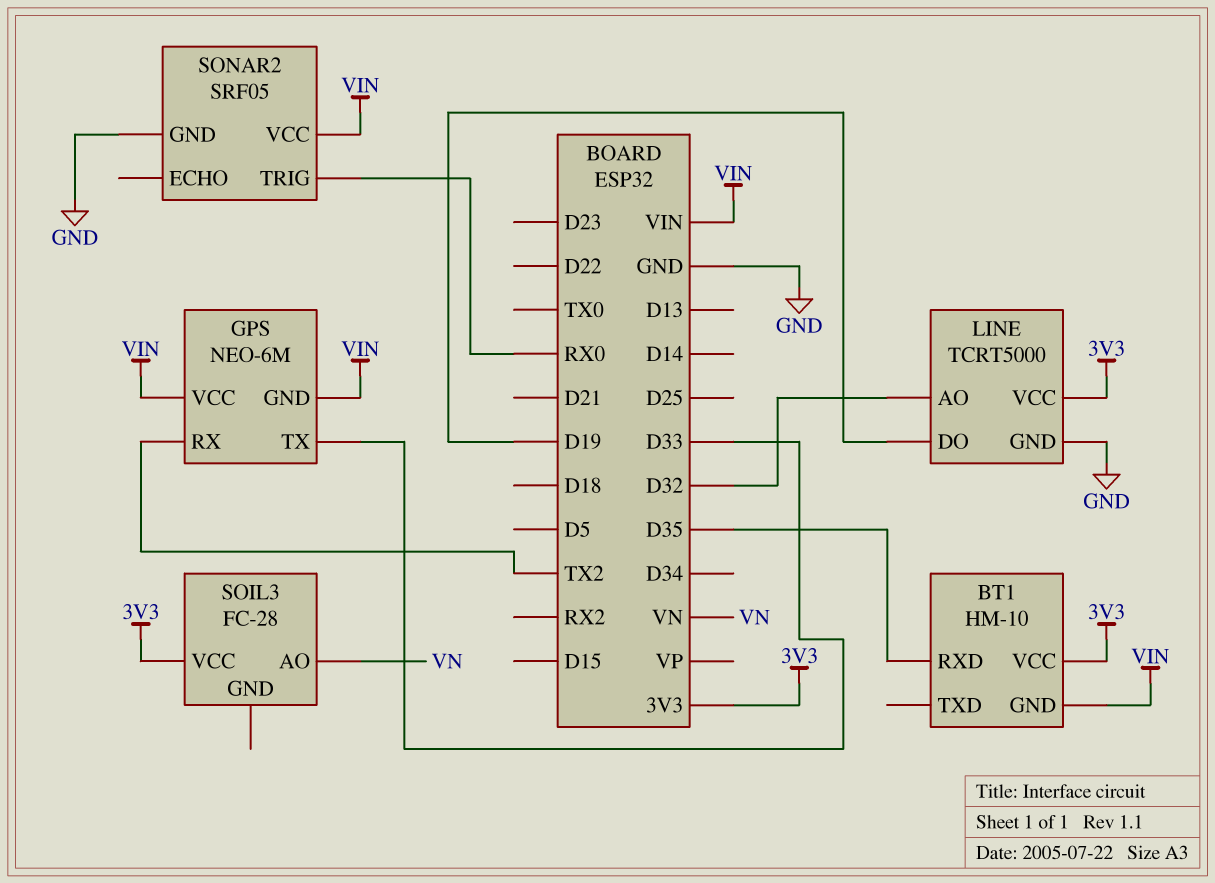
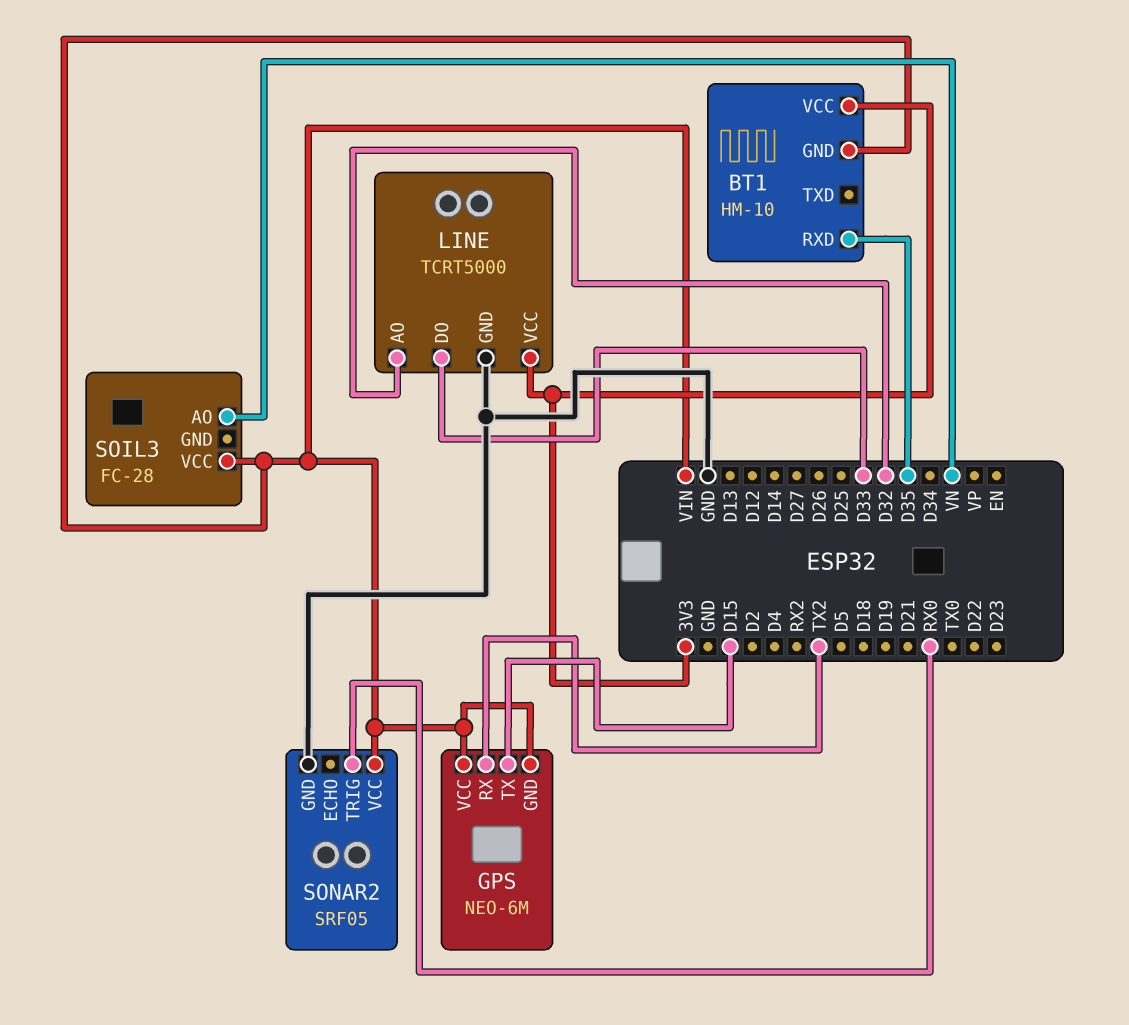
GPS pin TX: D33 -> D15
LINE pin DO: D19 -> D33
SOIL3 pin VCC: 3V3 -> VIN

